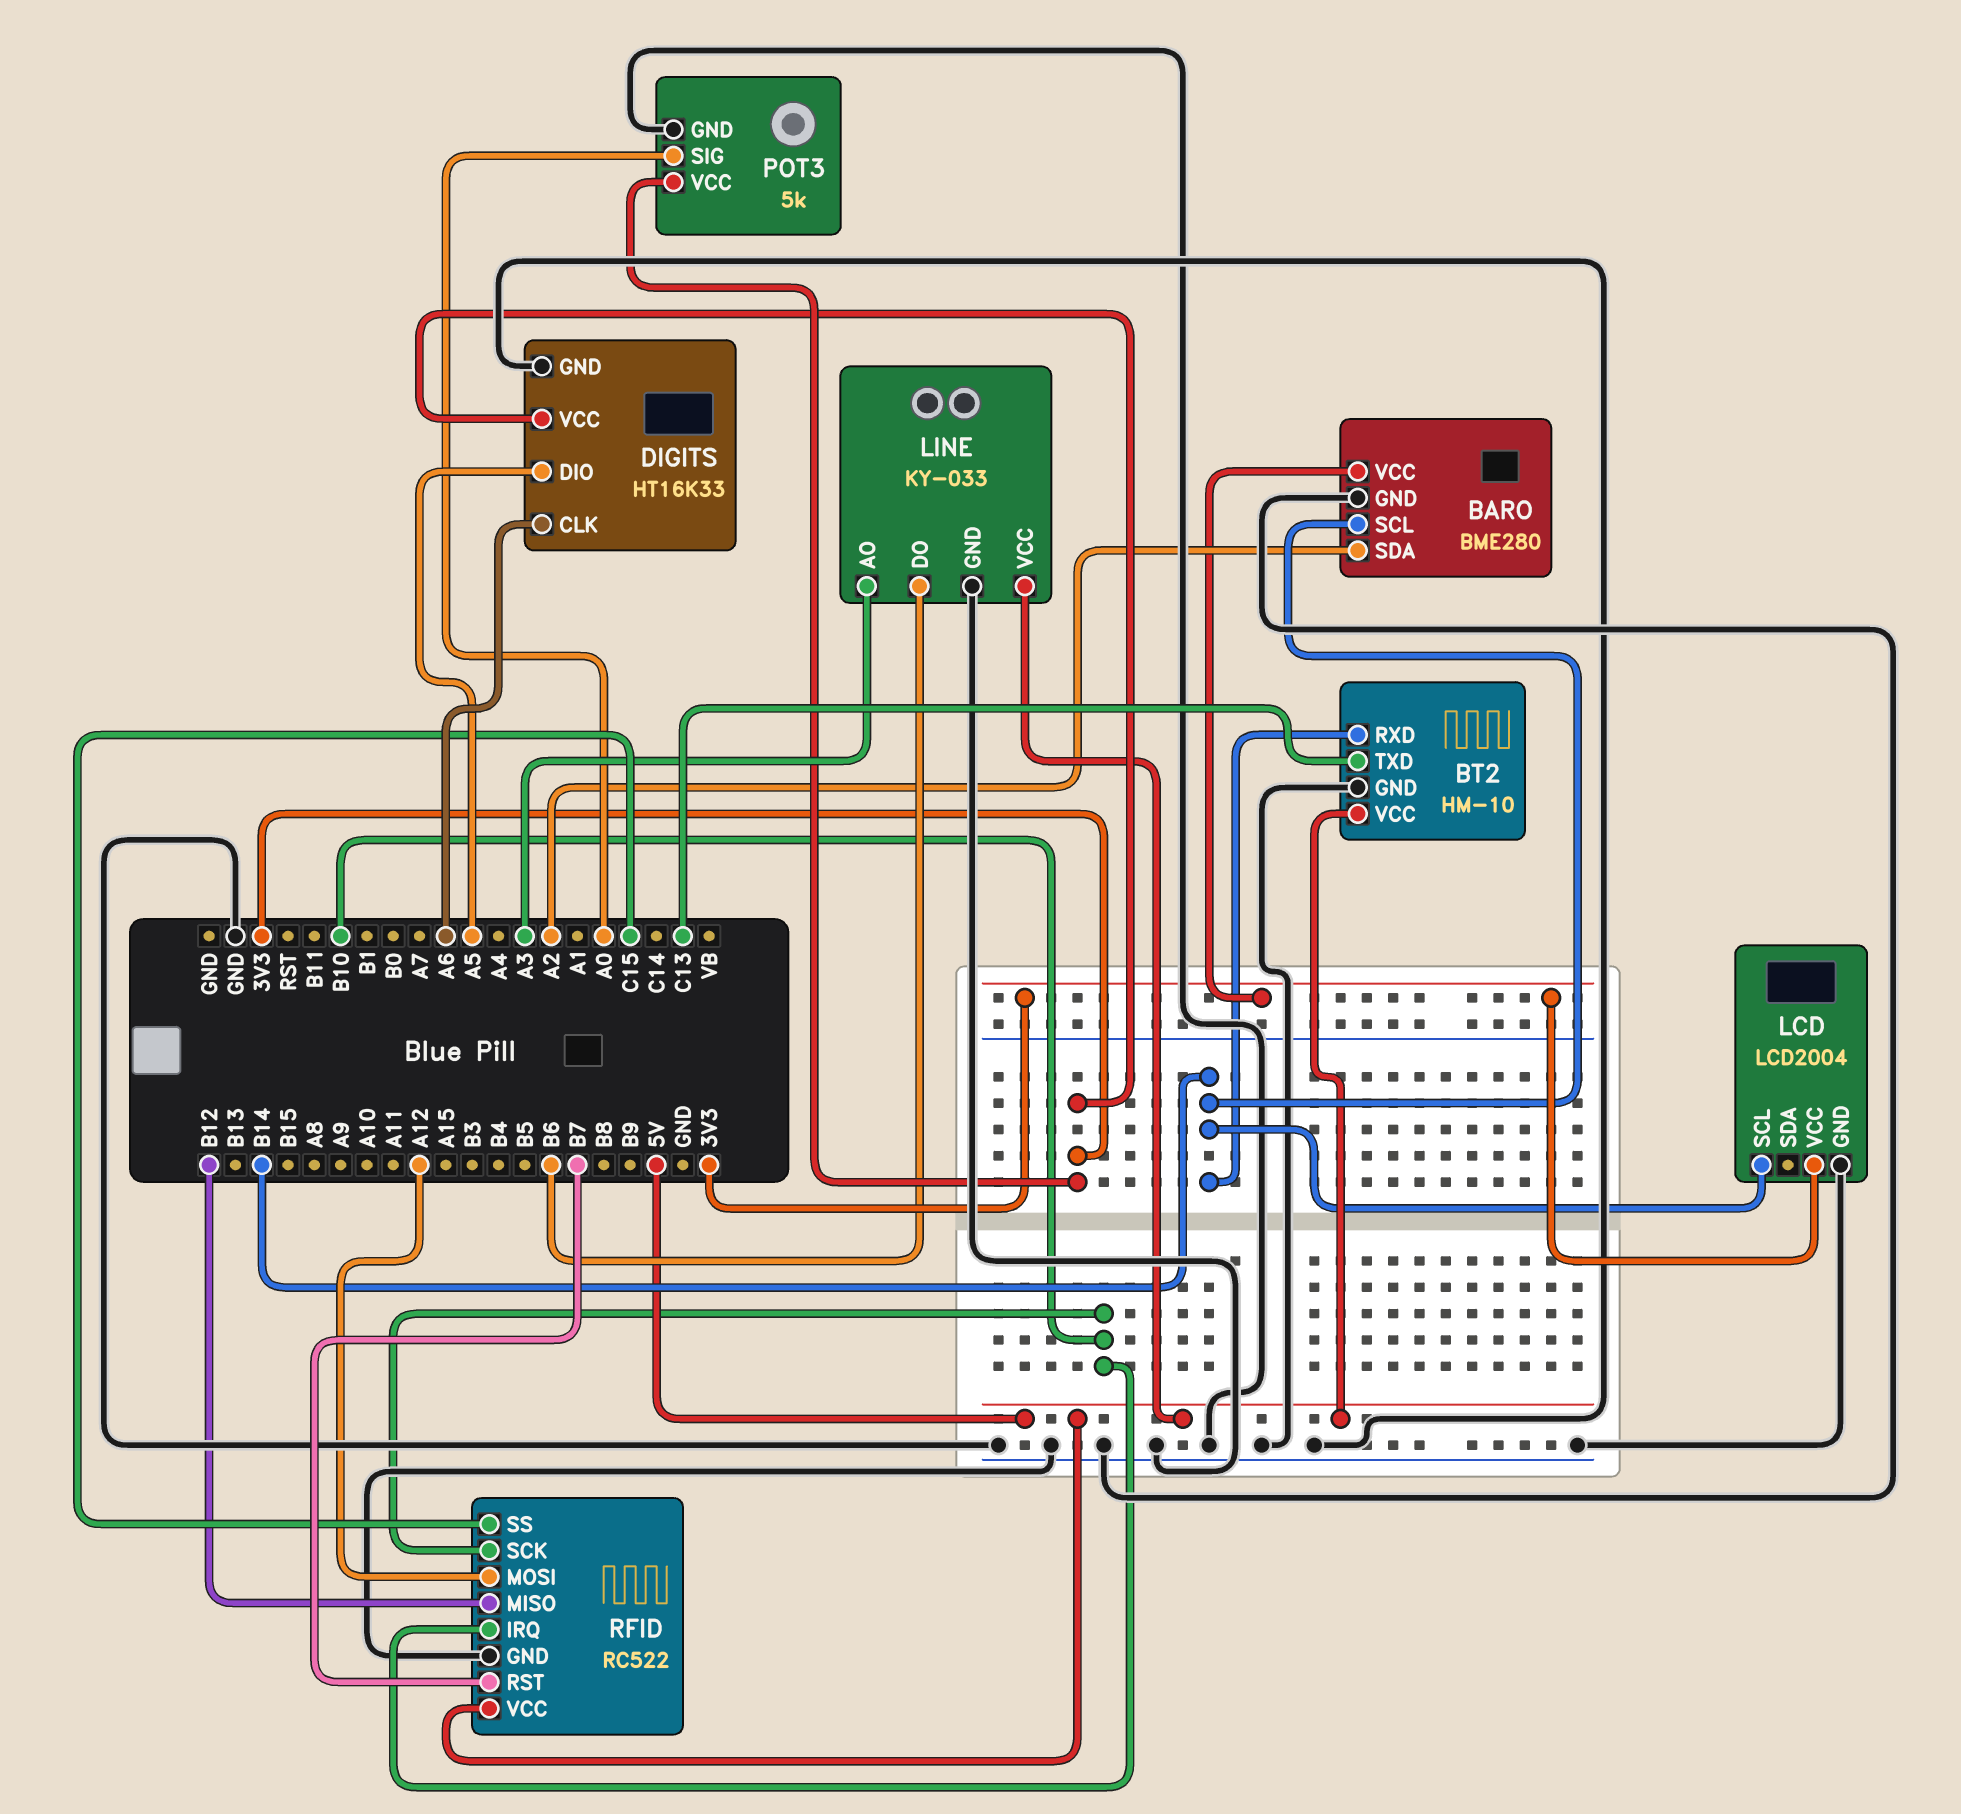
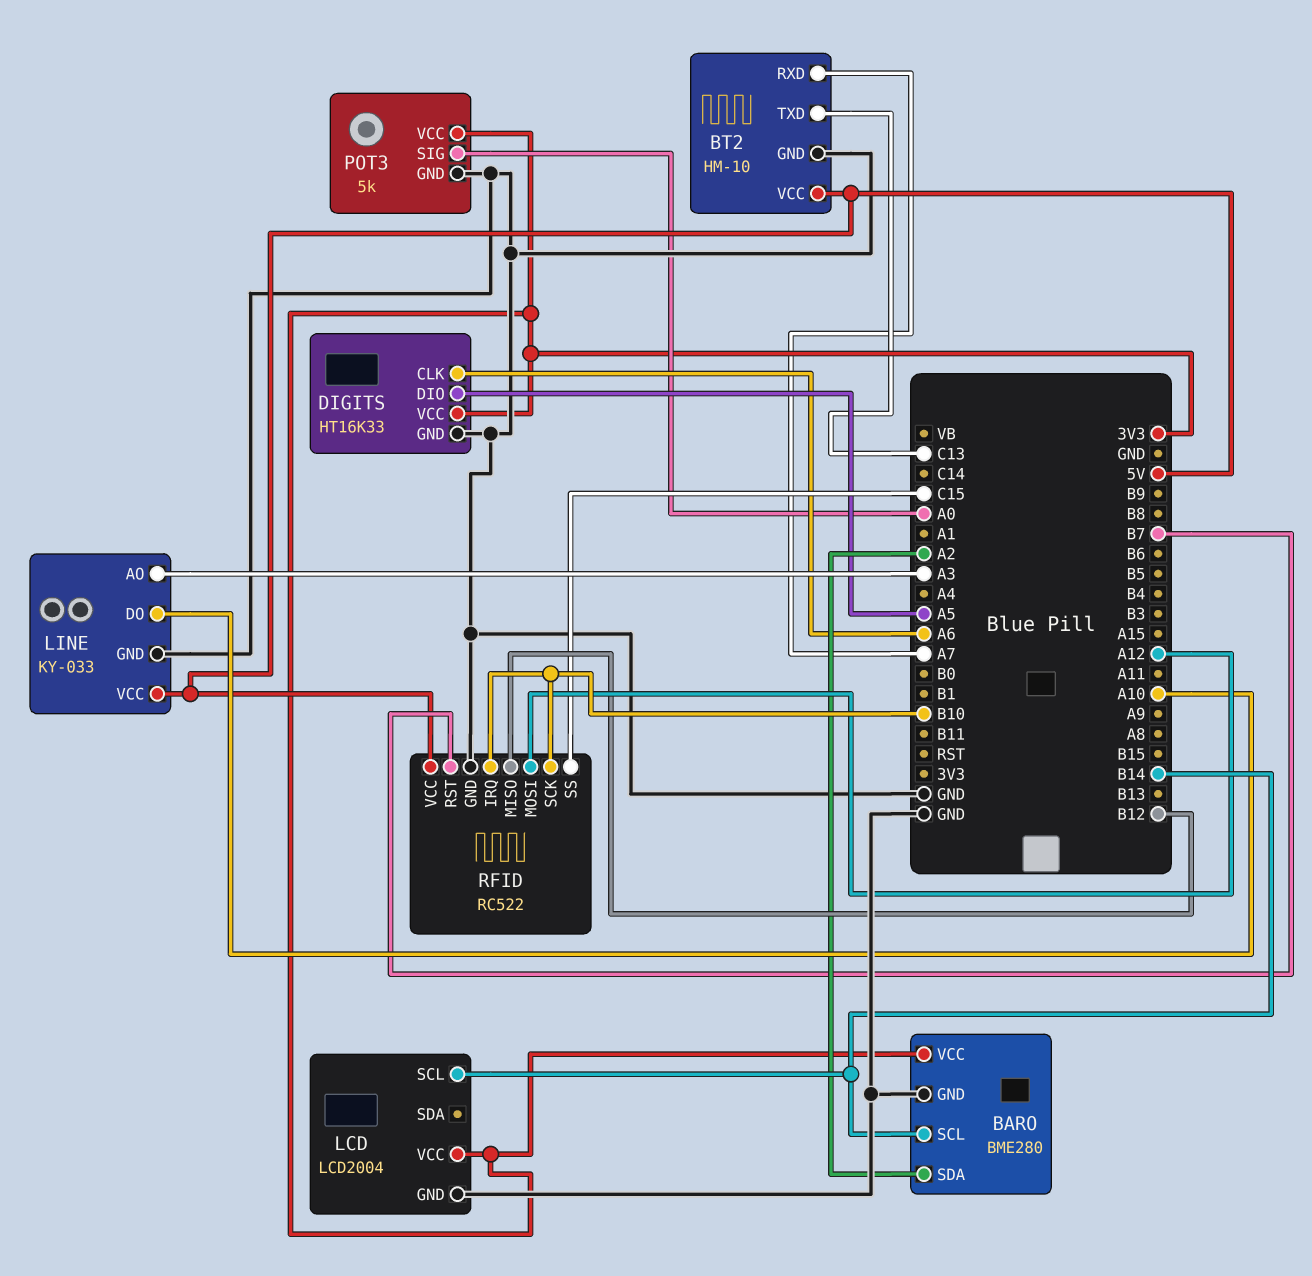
BT2 pin RXD: B14 -> A7
LINE pin DO: B6 -> A10

